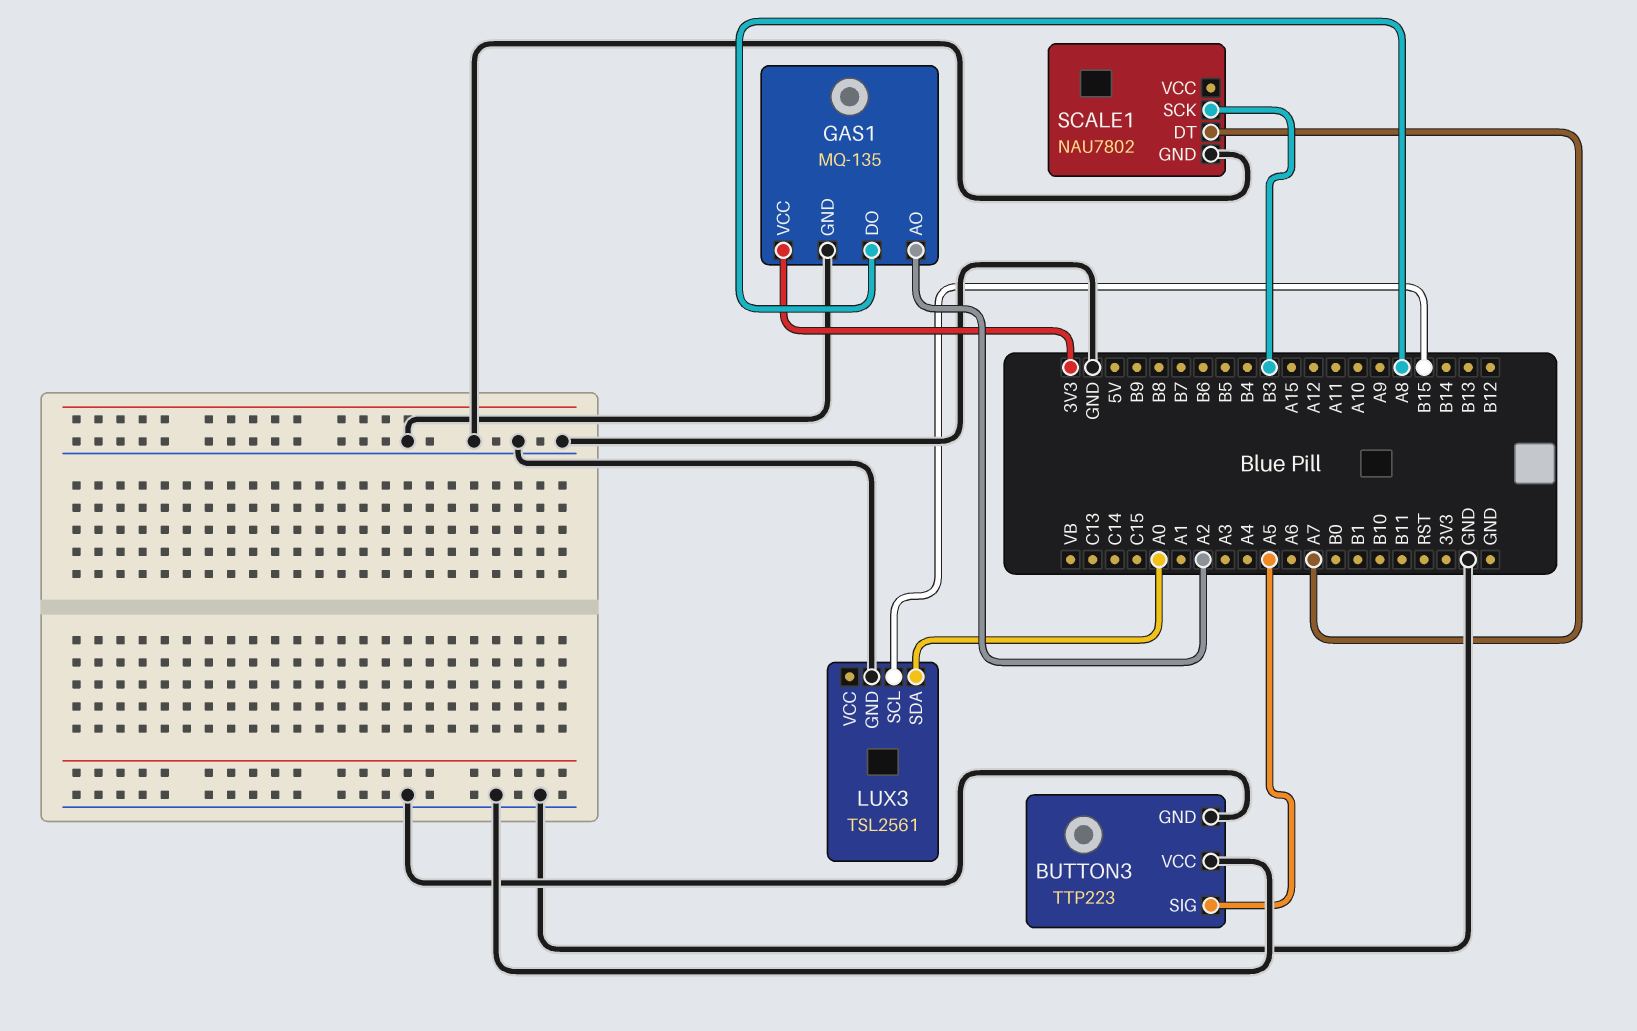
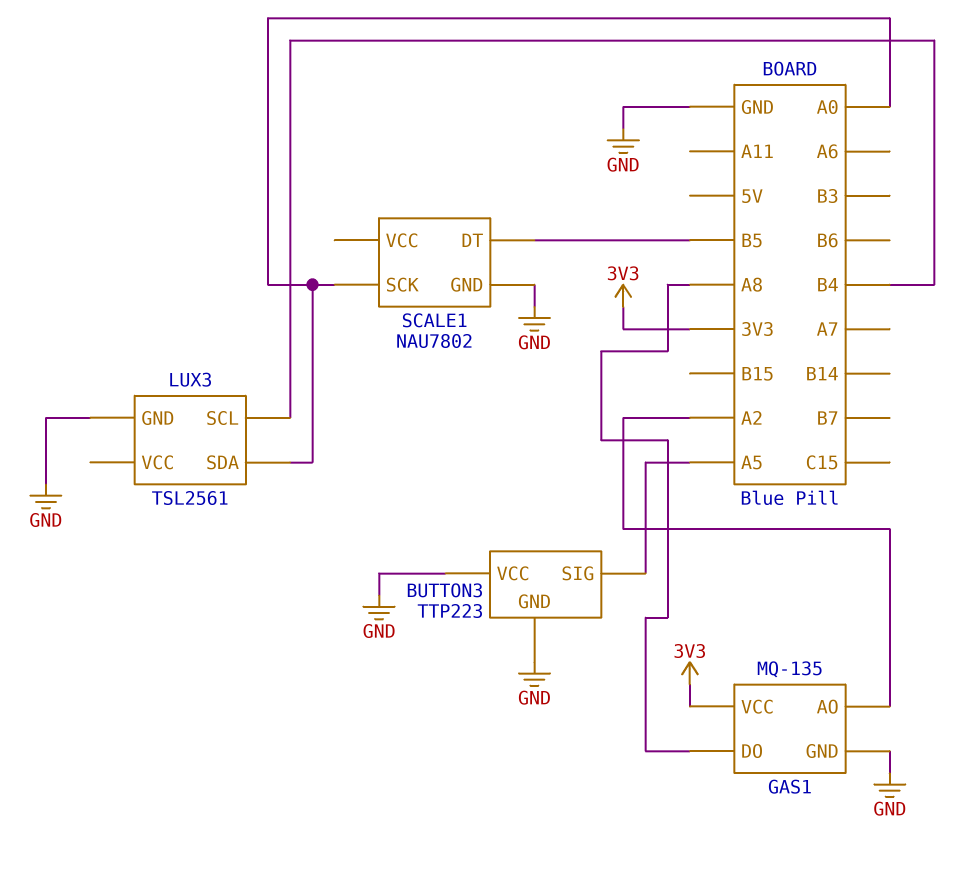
LUX3 pin SCL: B15 -> B4
SCALE1 pin DT: A7 -> B5
SCALE1 pin SCK: B3 -> A0

